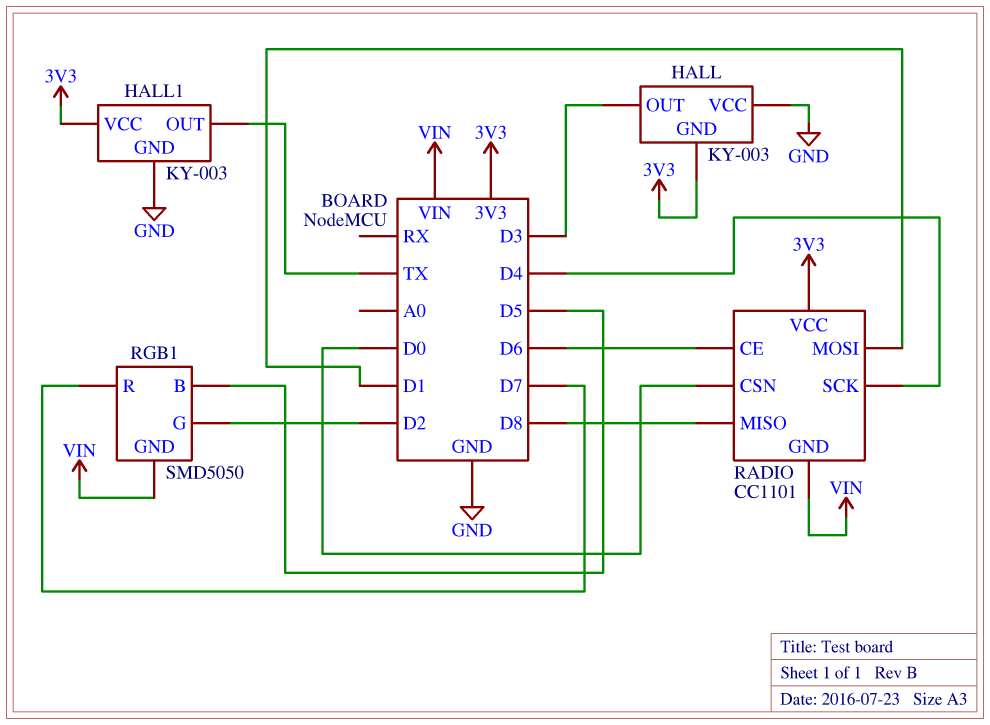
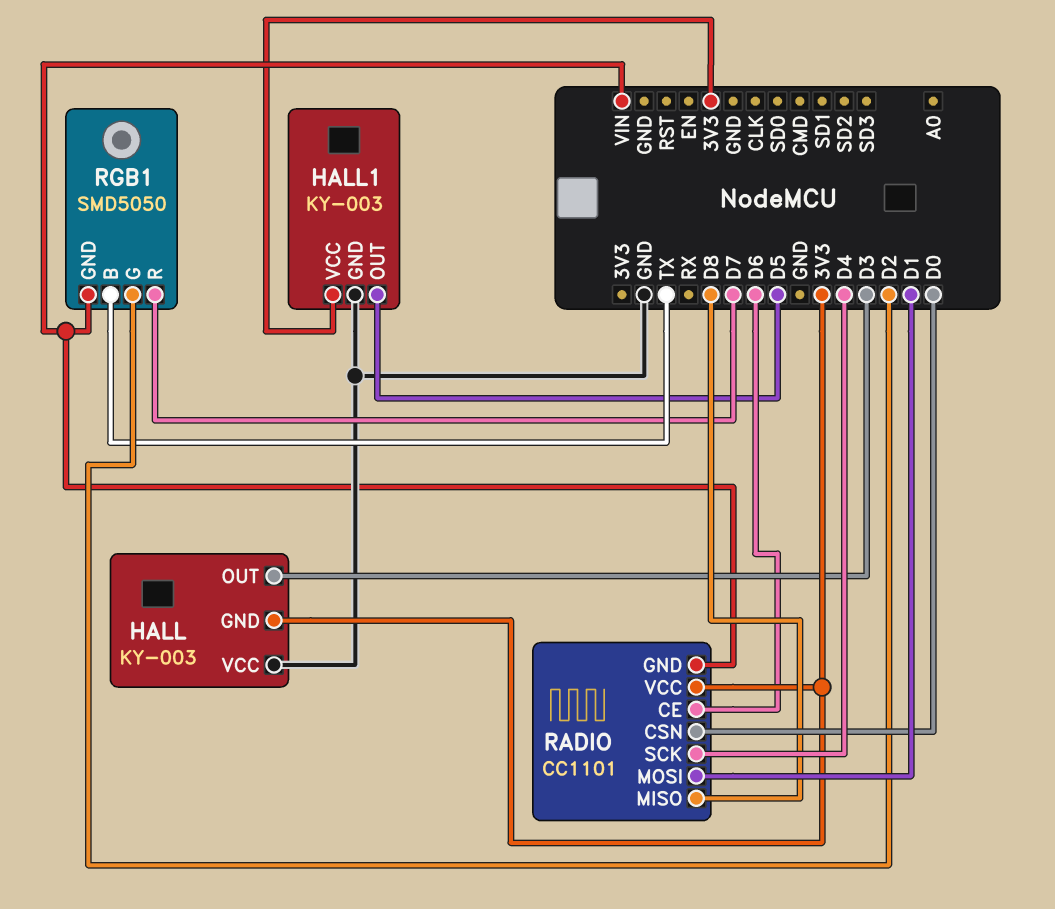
HALL1 pin OUT: TX -> D5
RGB1 pin B: D5 -> TX

